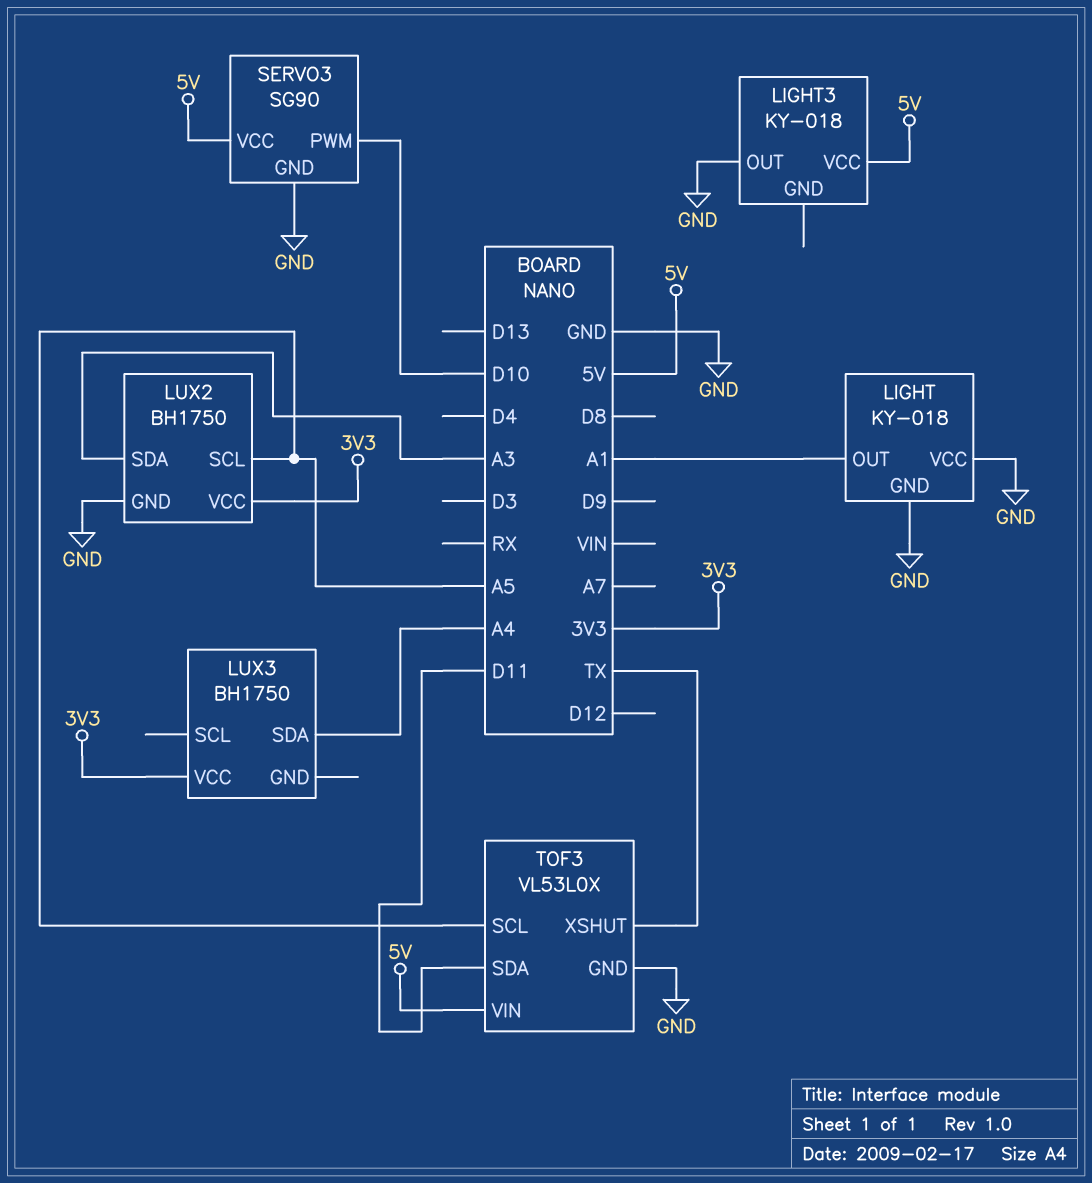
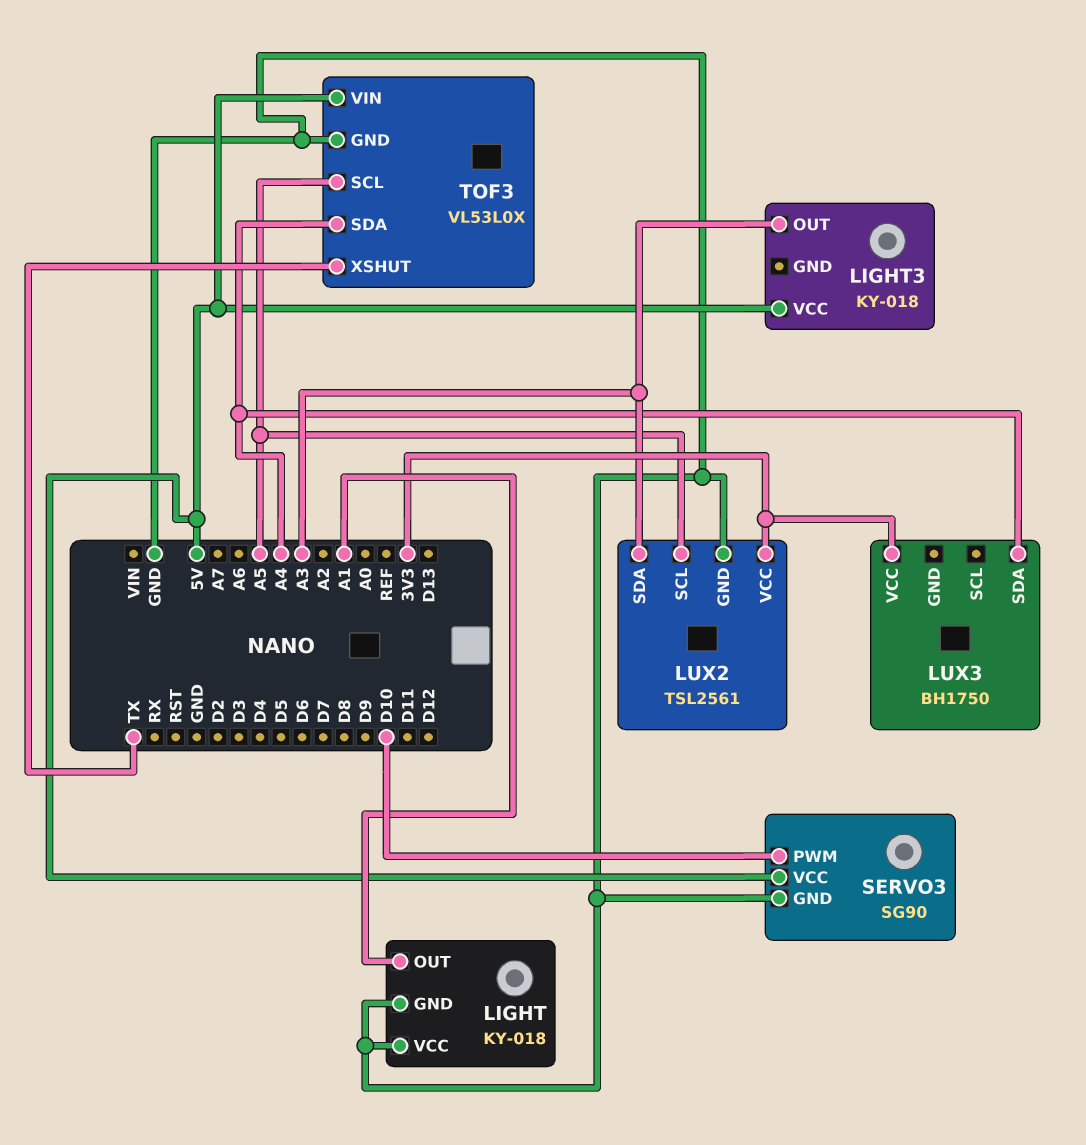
LIGHT3 pin OUT: GND -> A3
LUX2: BH1750 -> TSL2561
TOF3 pin SDA: D11 -> A4

